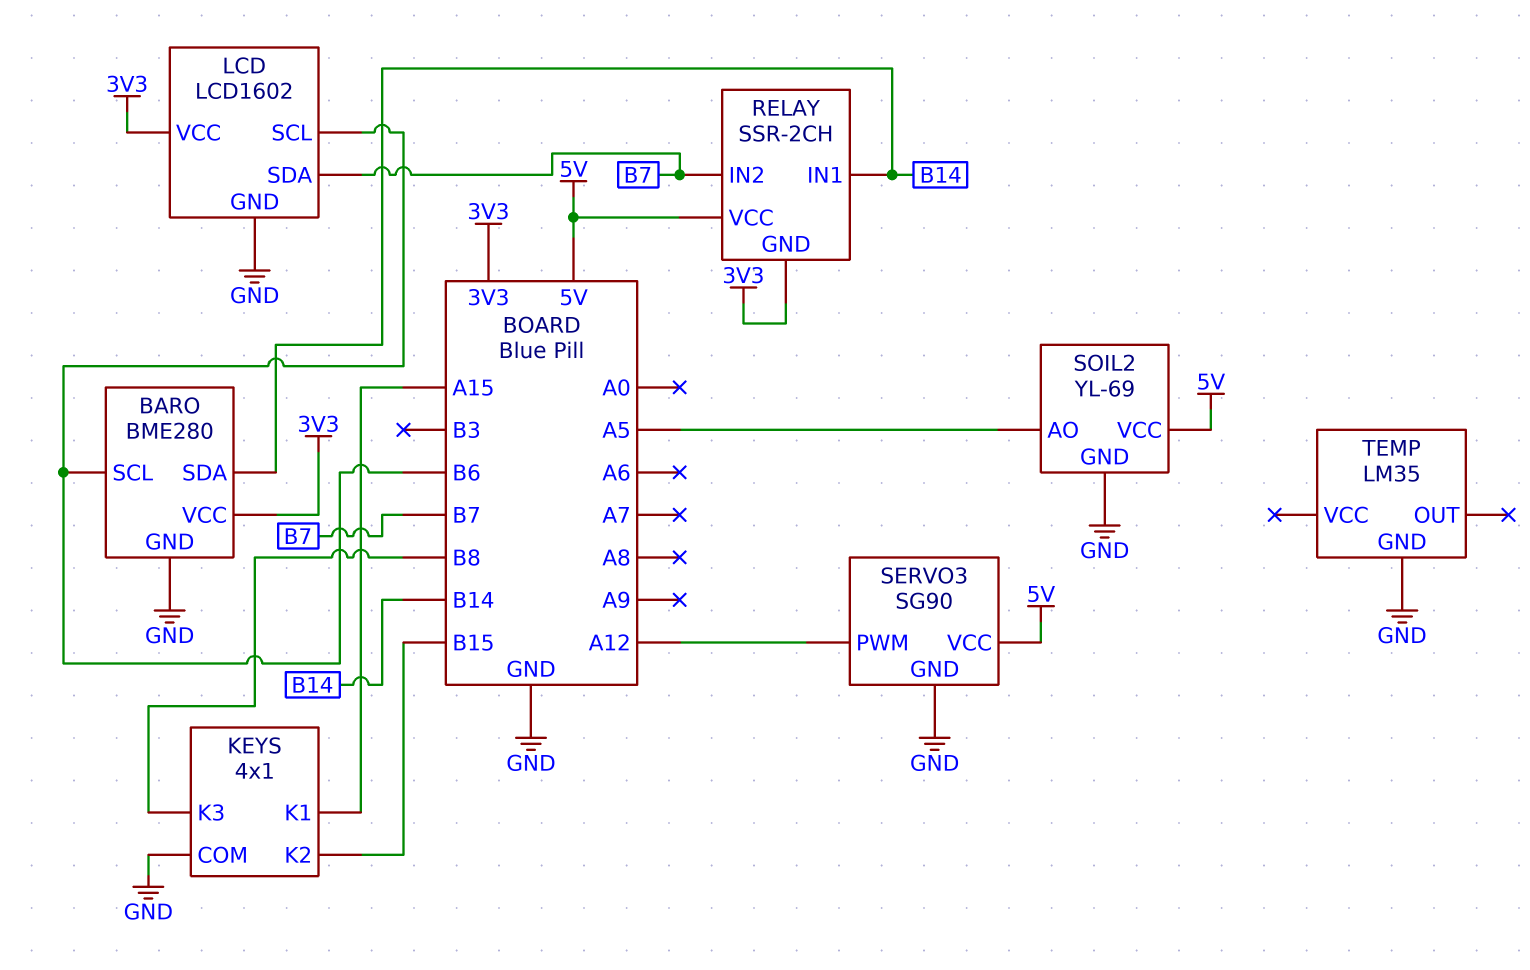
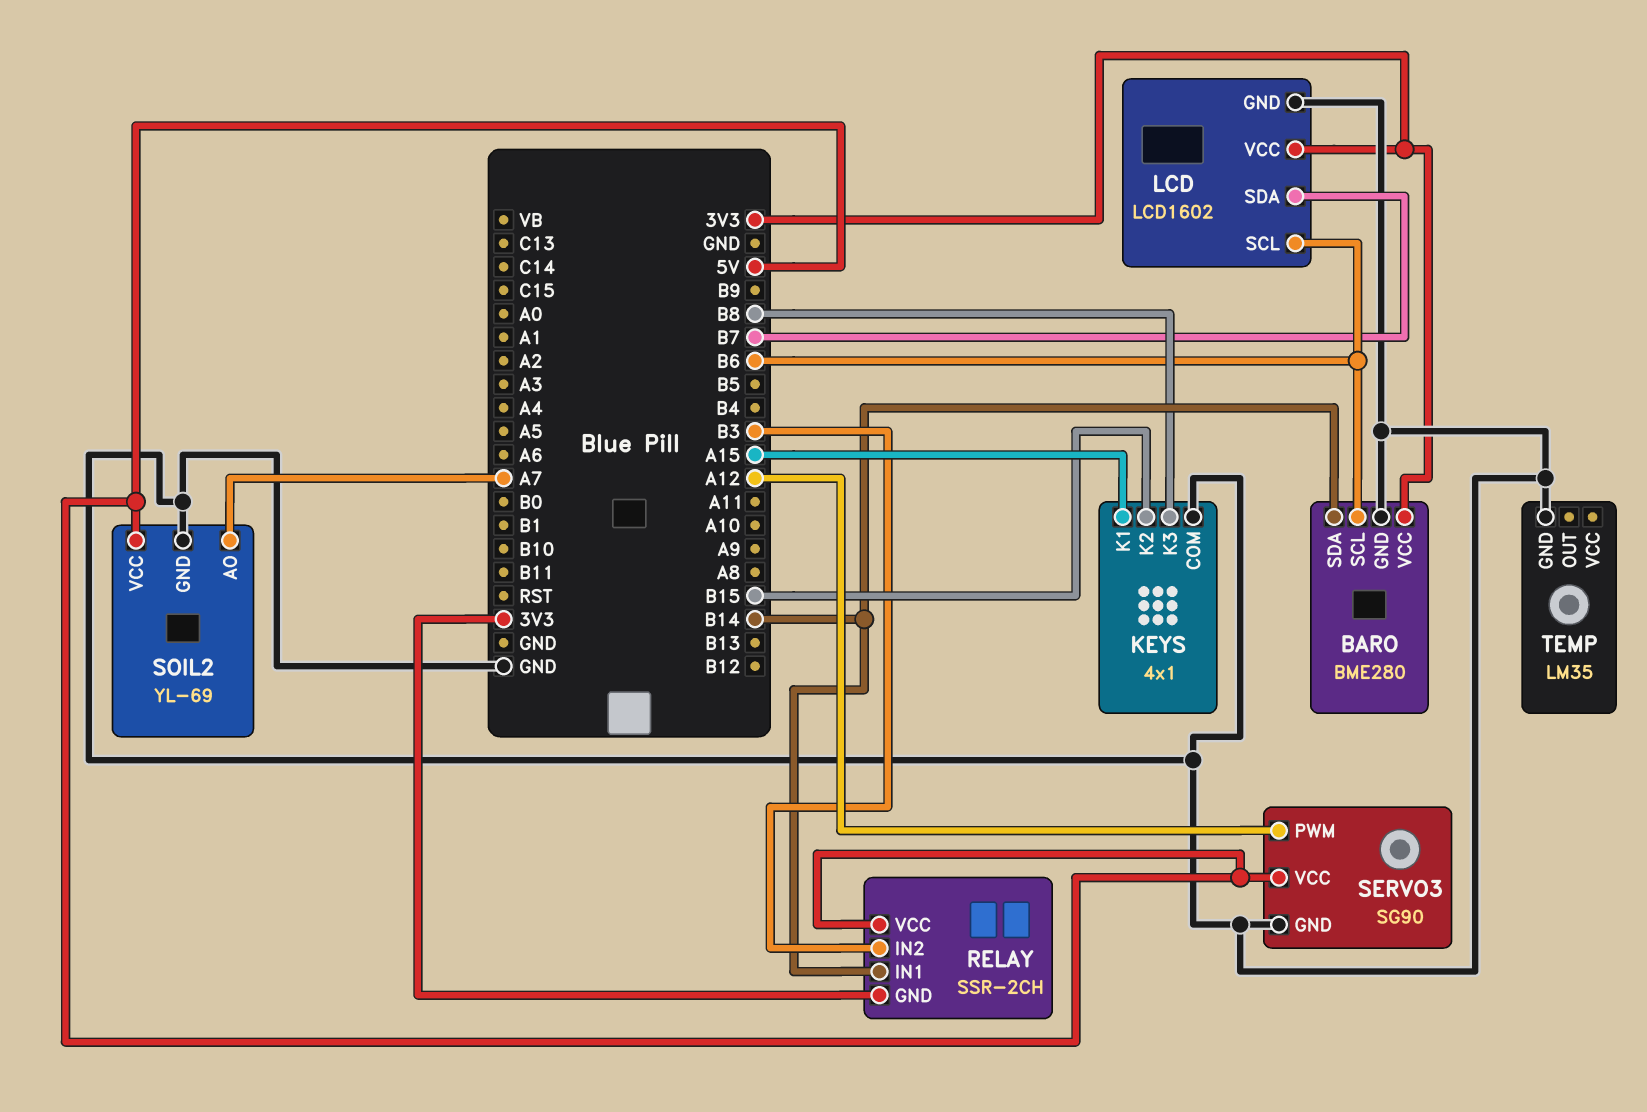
RELAY pin IN2: B7 -> B3
SOIL2 pin AO: A5 -> A7

